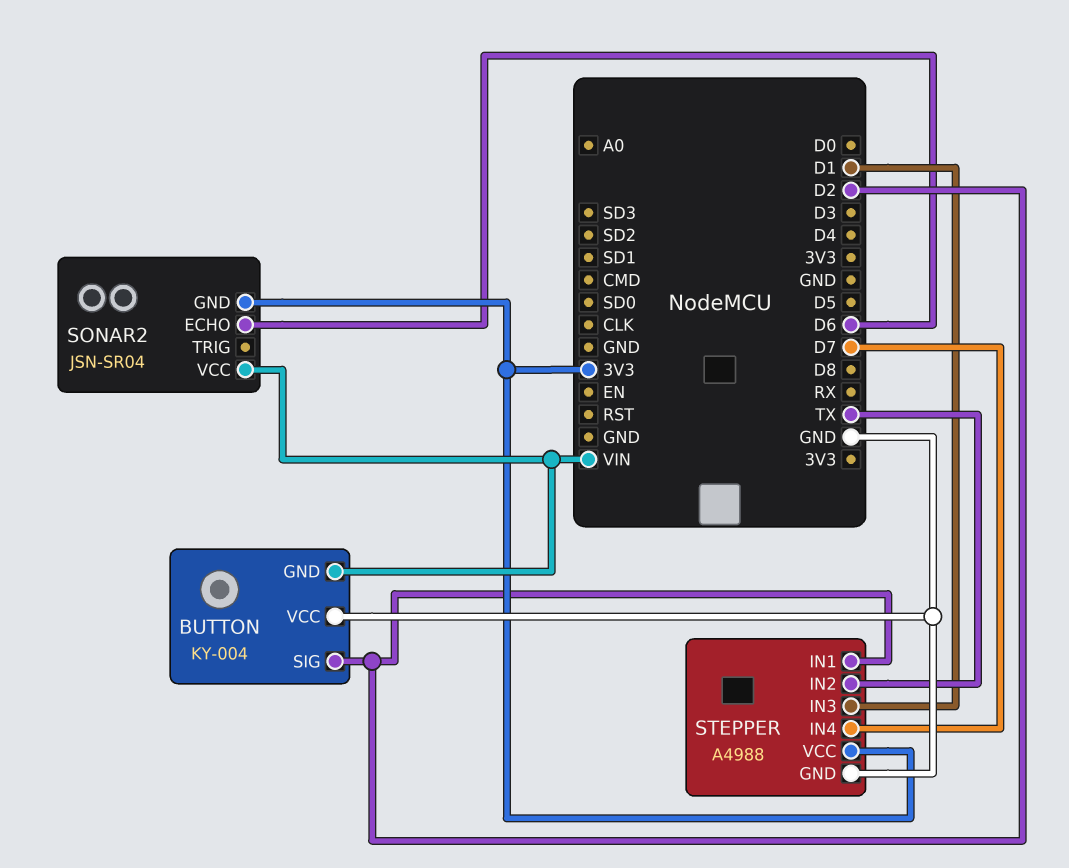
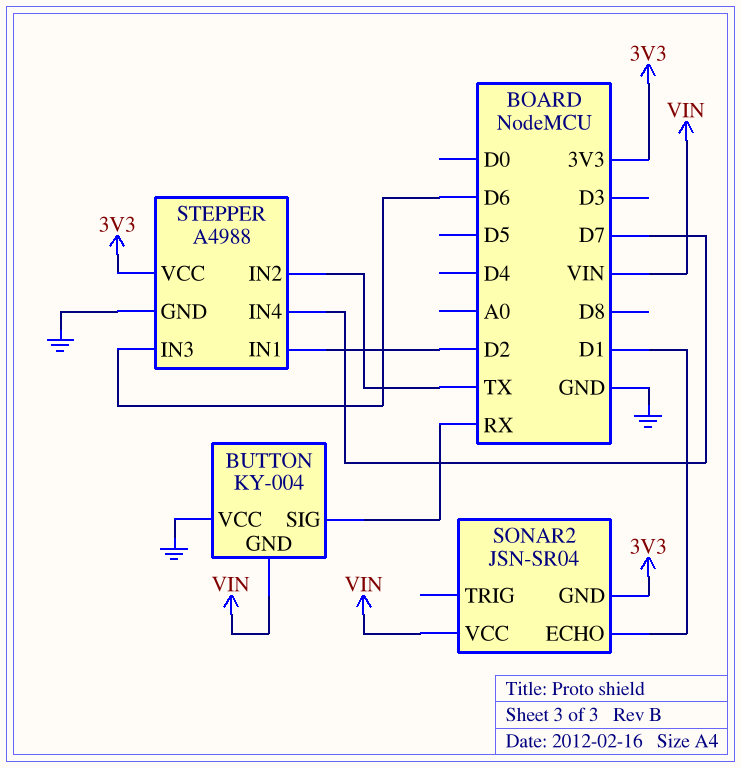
BUTTON pin SIG: D2 -> RX
SONAR2 pin ECHO: D6 -> D1
STEPPER pin IN3: D1 -> D6

